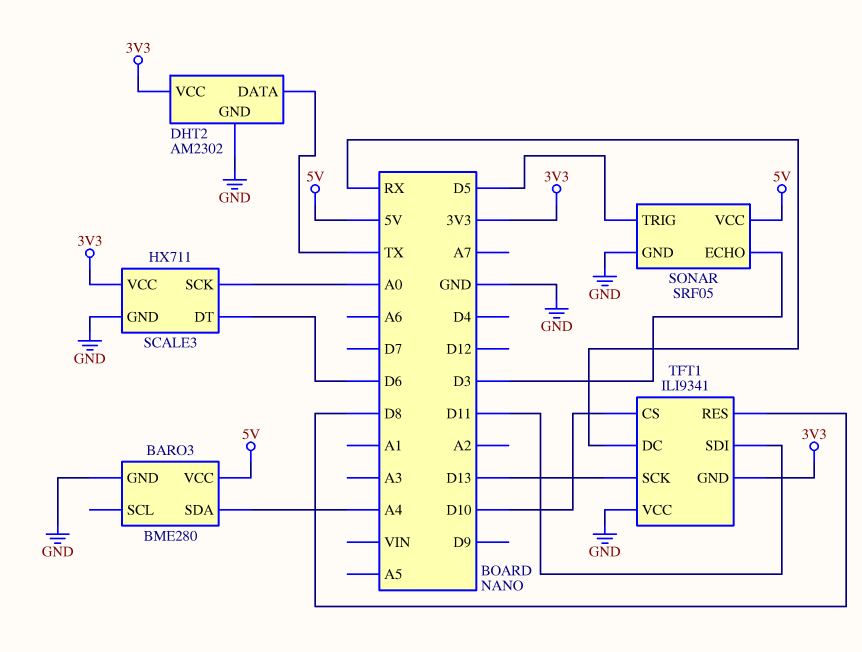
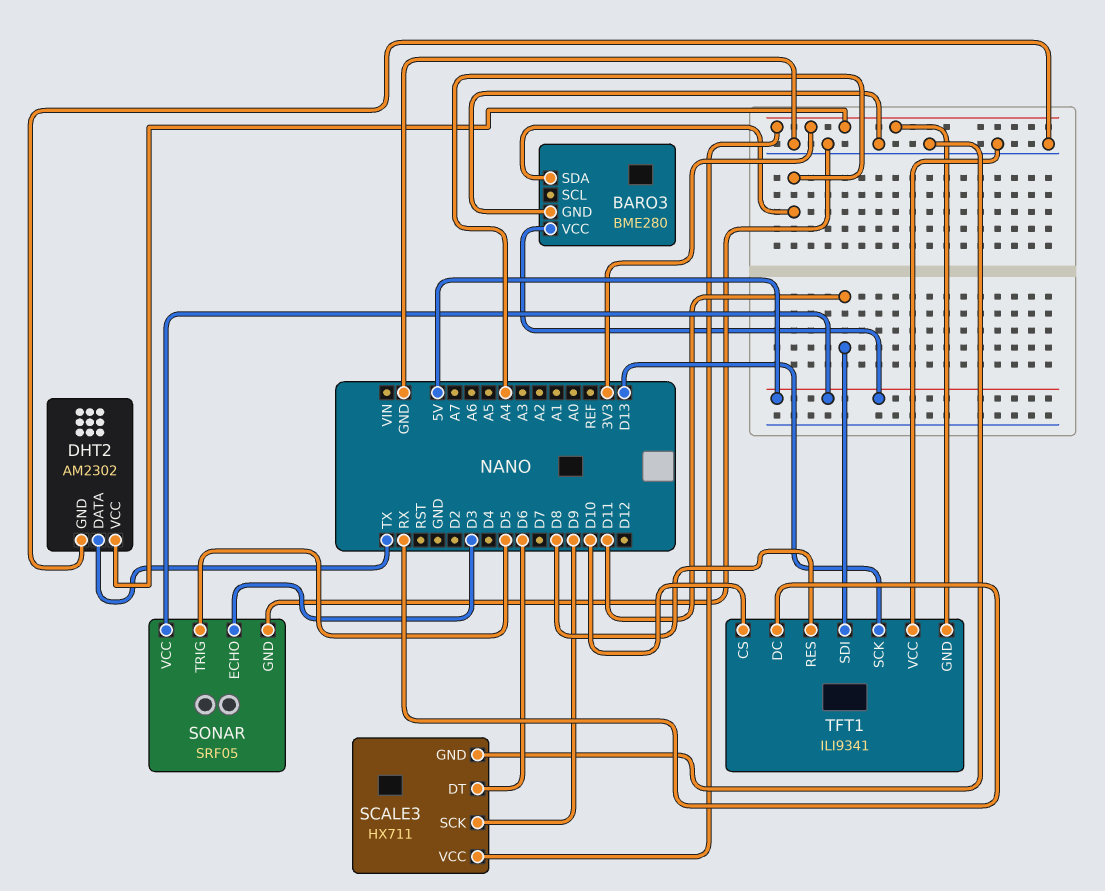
SCALE3 pin SCK: A0 -> D9

